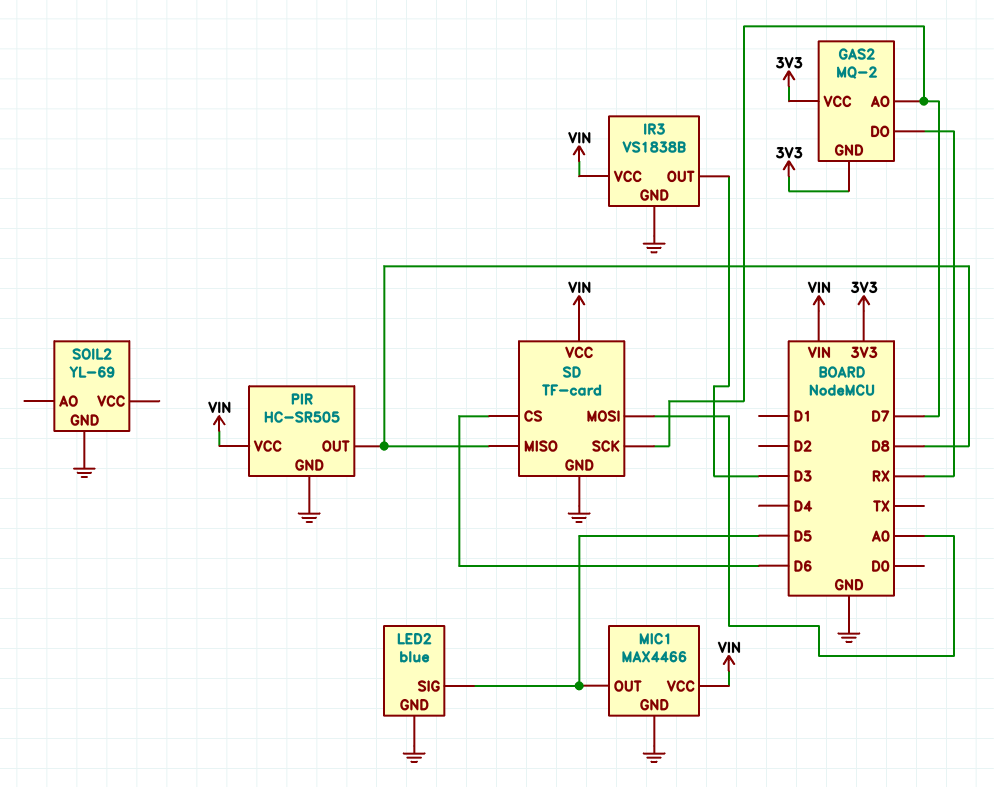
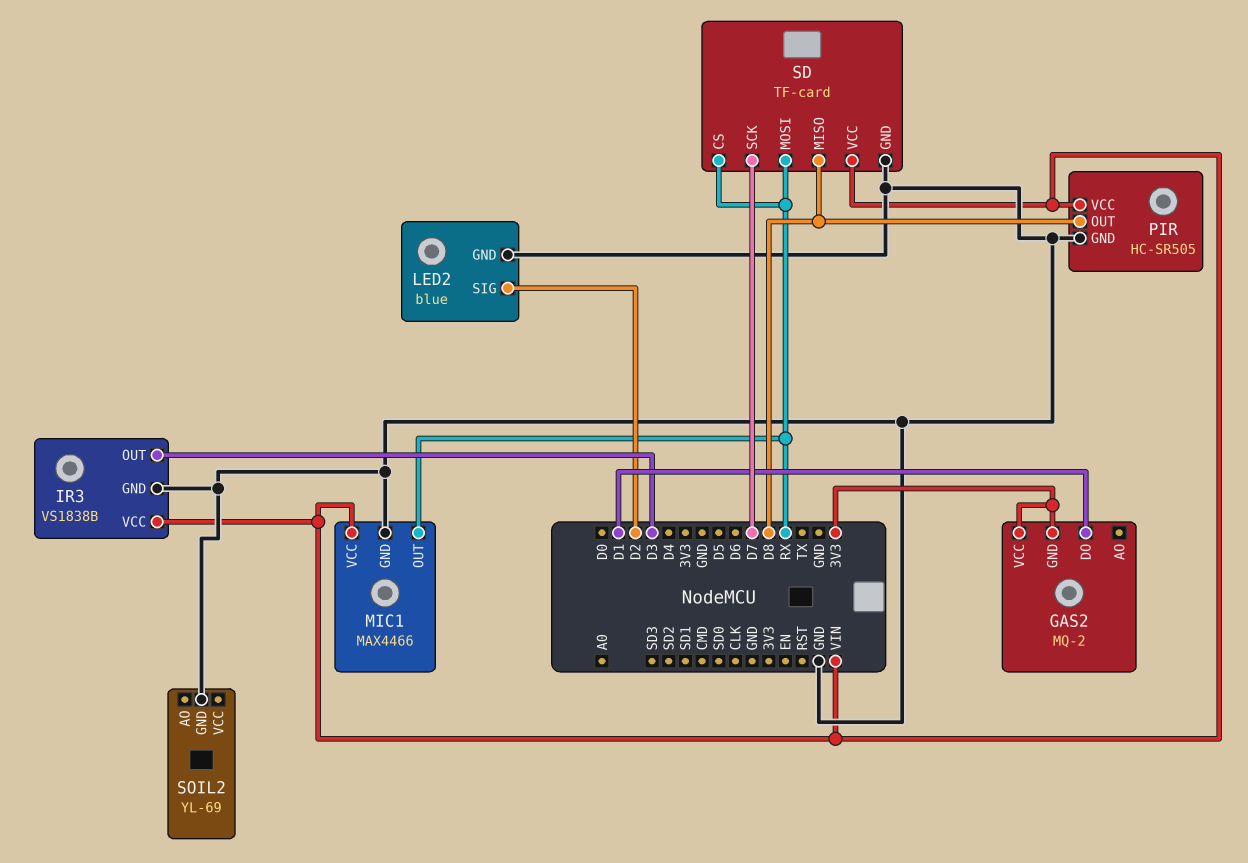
GAS2 pin AO: D7 -> none
GAS2 pin DO: RX -> D1
LED2 pin SIG: D5 -> D2
MIC1 pin OUT: D5 -> RX
SD pin CS: D6 -> RX
SD pin MOSI: A0 -> RX

